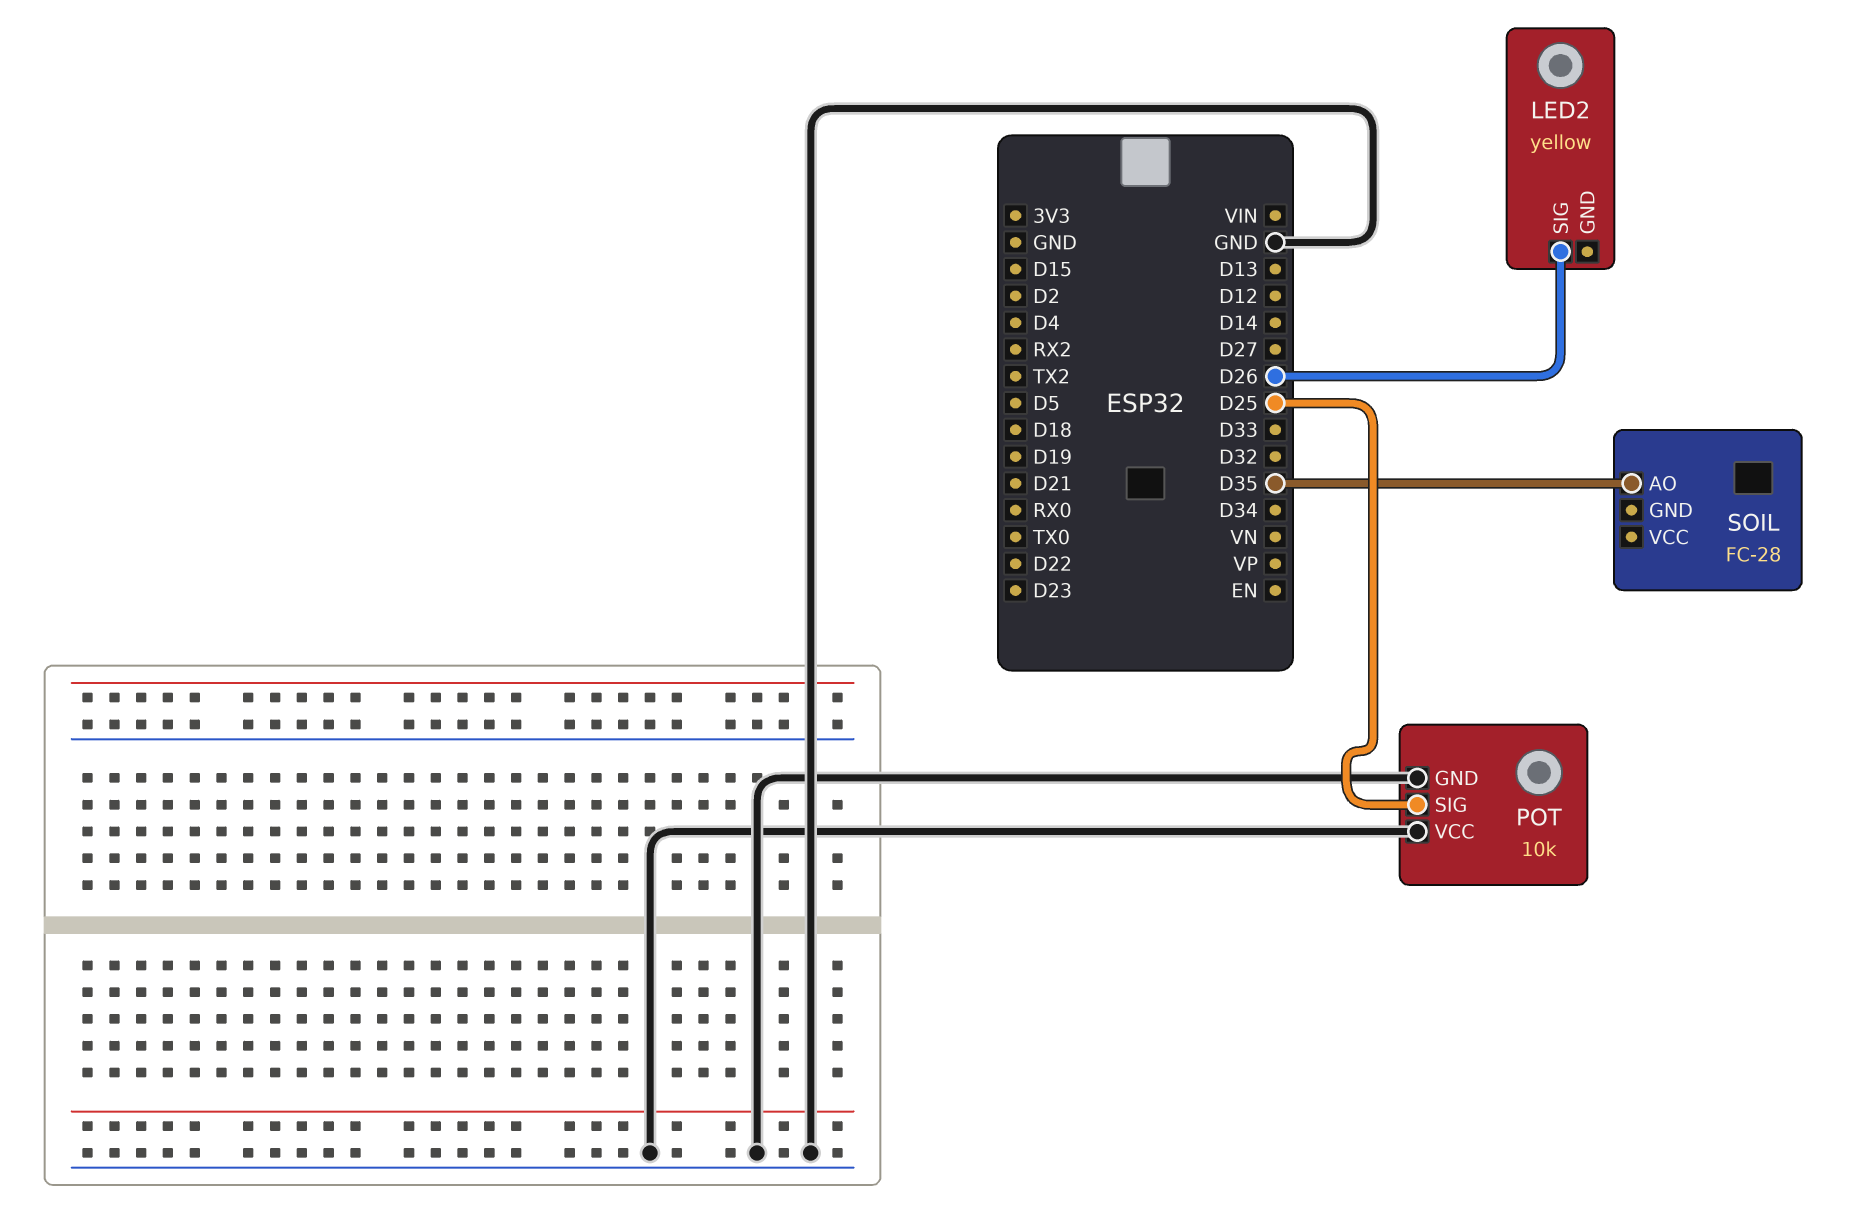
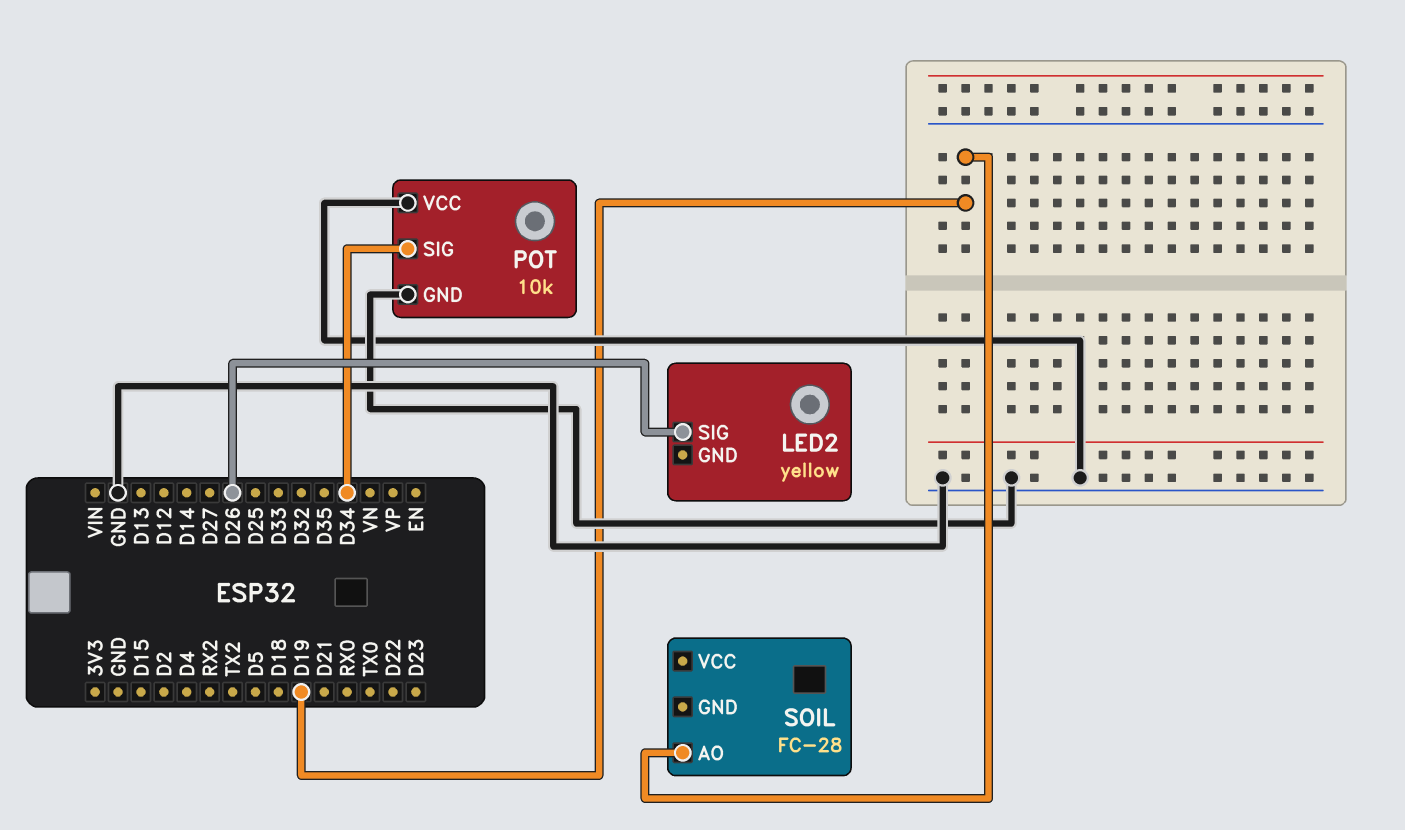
POT pin SIG: D25 -> D34
SOIL pin AO: D35 -> D19

